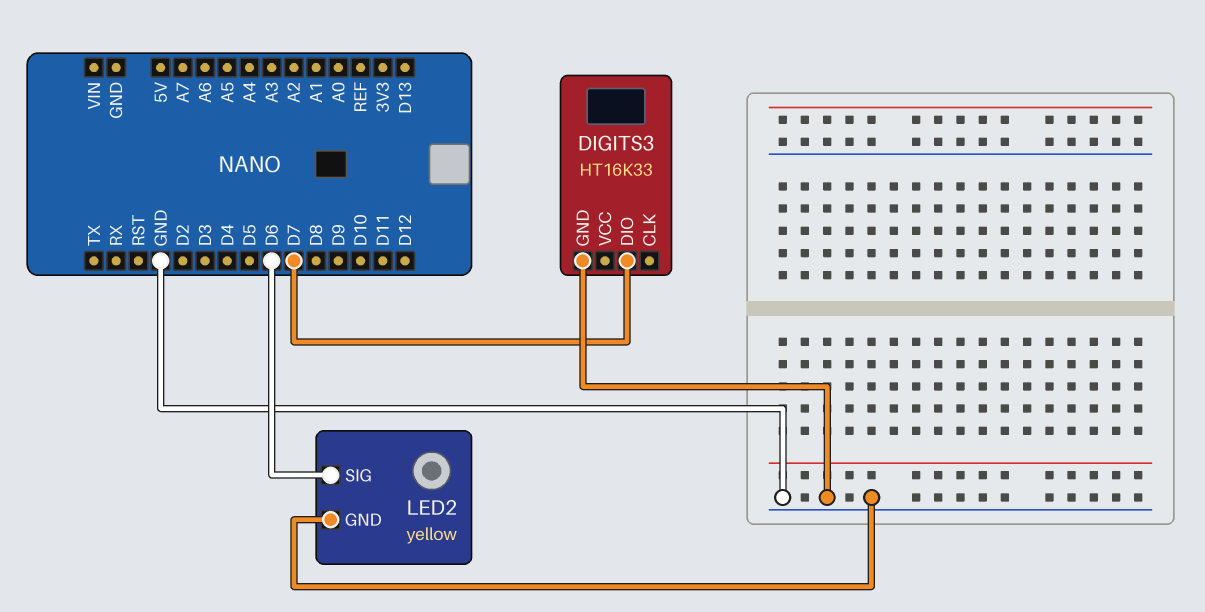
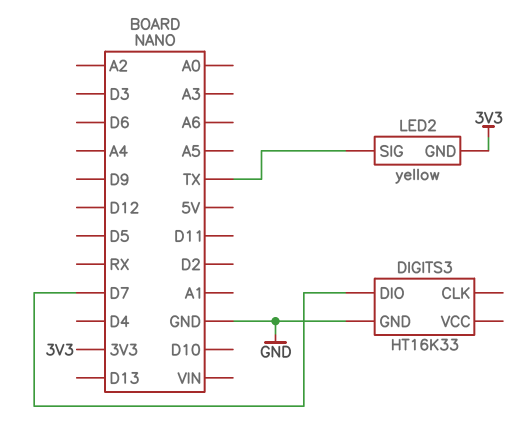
LED2 pin GND: GND -> 3V3
LED2 pin SIG: D6 -> TX

